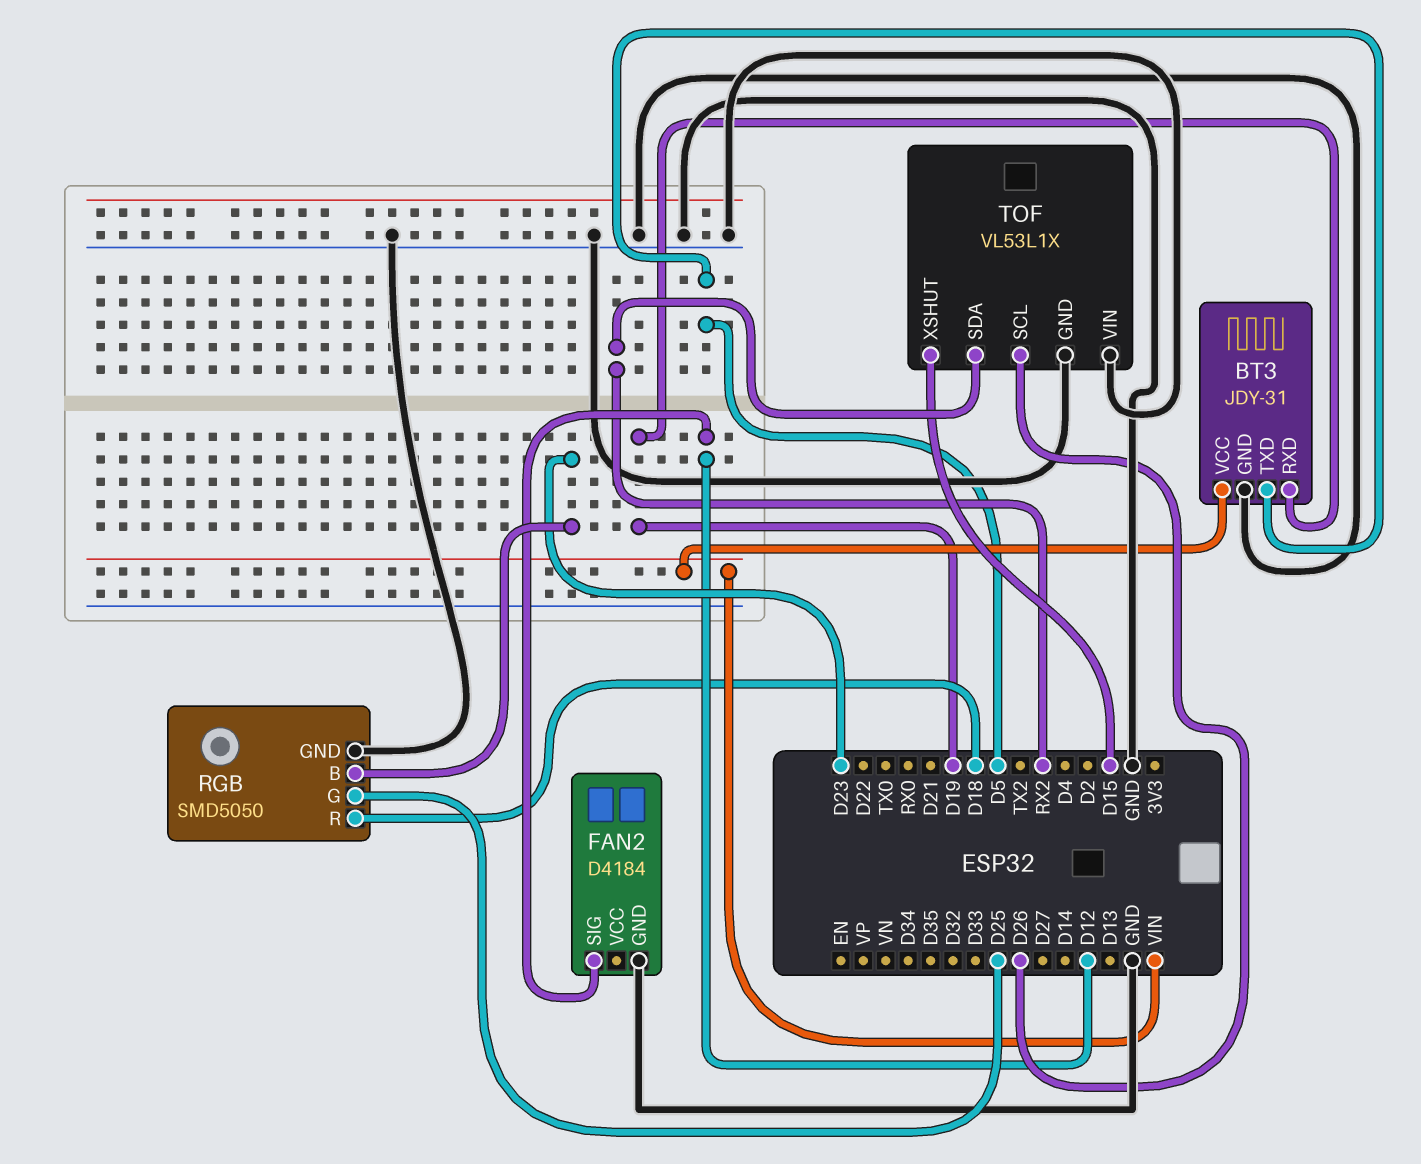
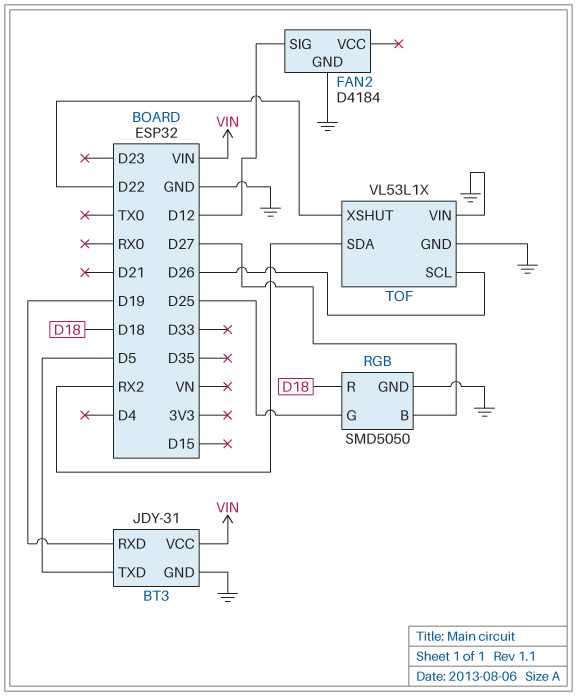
RGB pin B: D23 -> D27
TOF pin XSHUT: D15 -> D22

